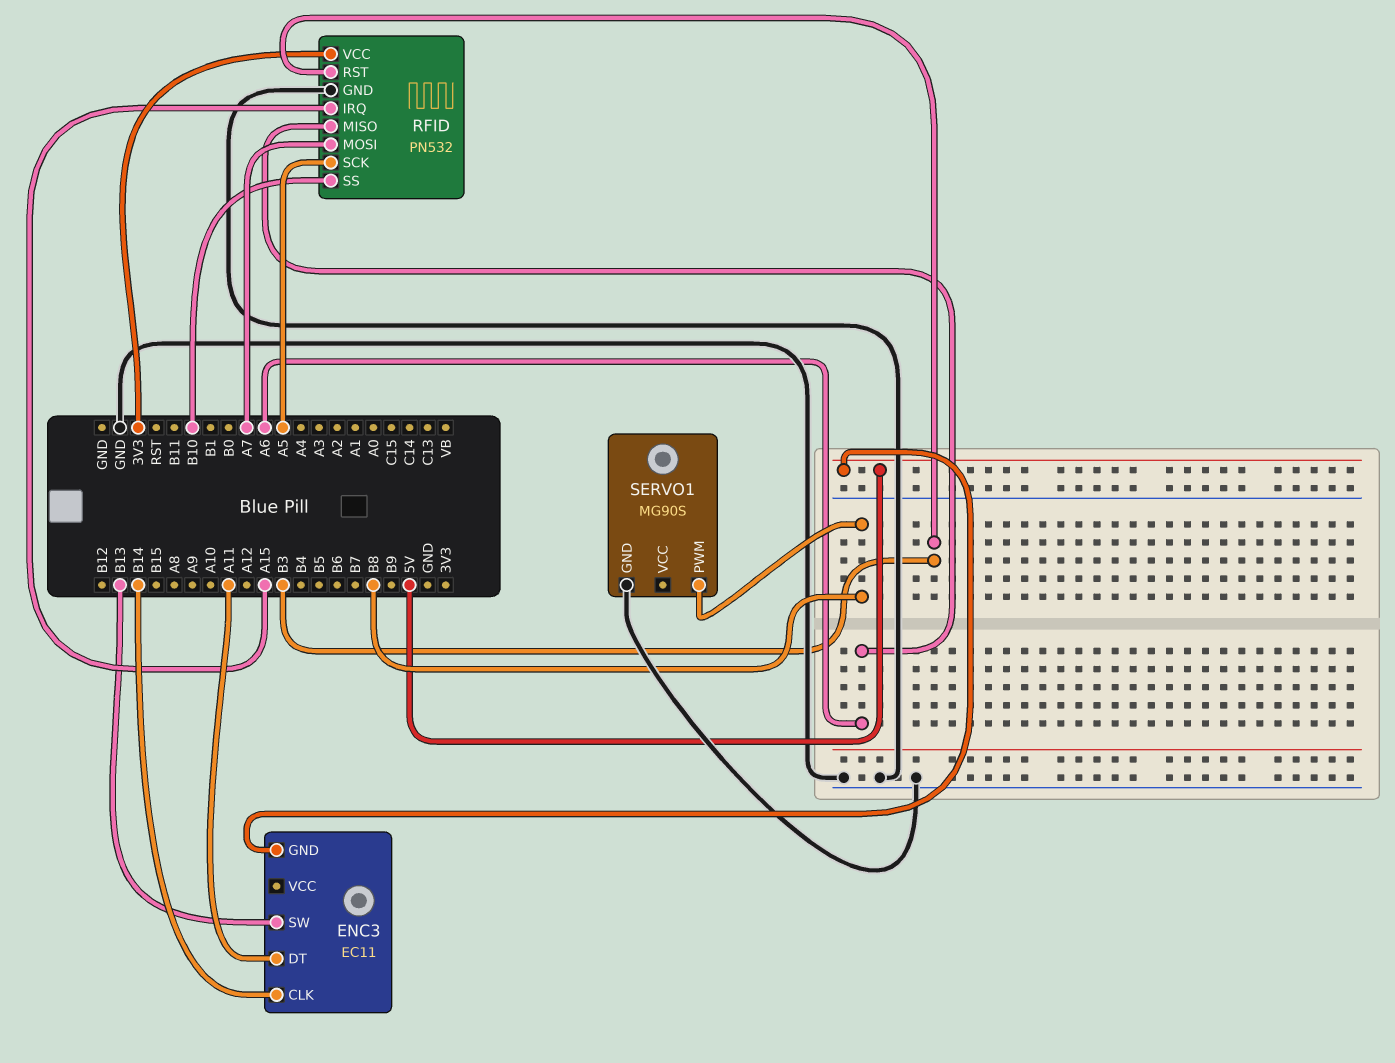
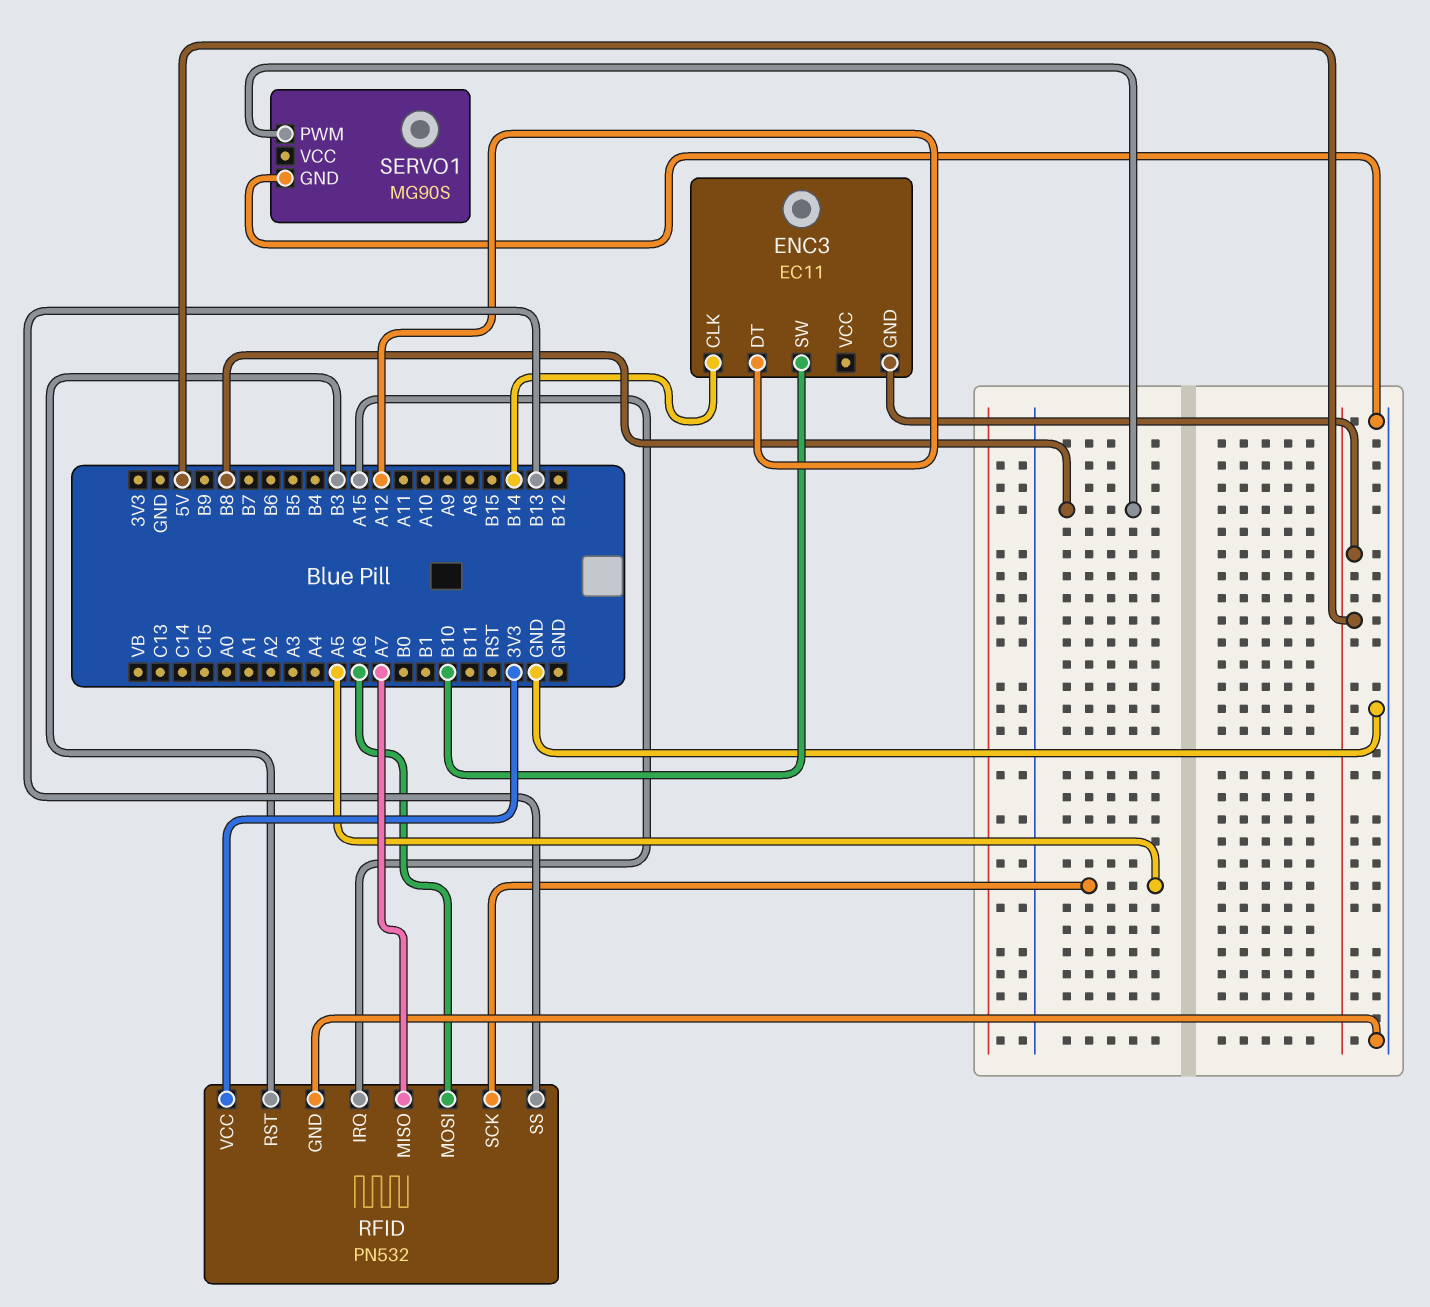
ENC3 pin DT: A11 -> A12
ENC3 pin SW: B13 -> B10
RFID pin MISO: A6 -> A7
RFID pin MOSI: A7 -> A6
RFID pin SS: B10 -> B13

